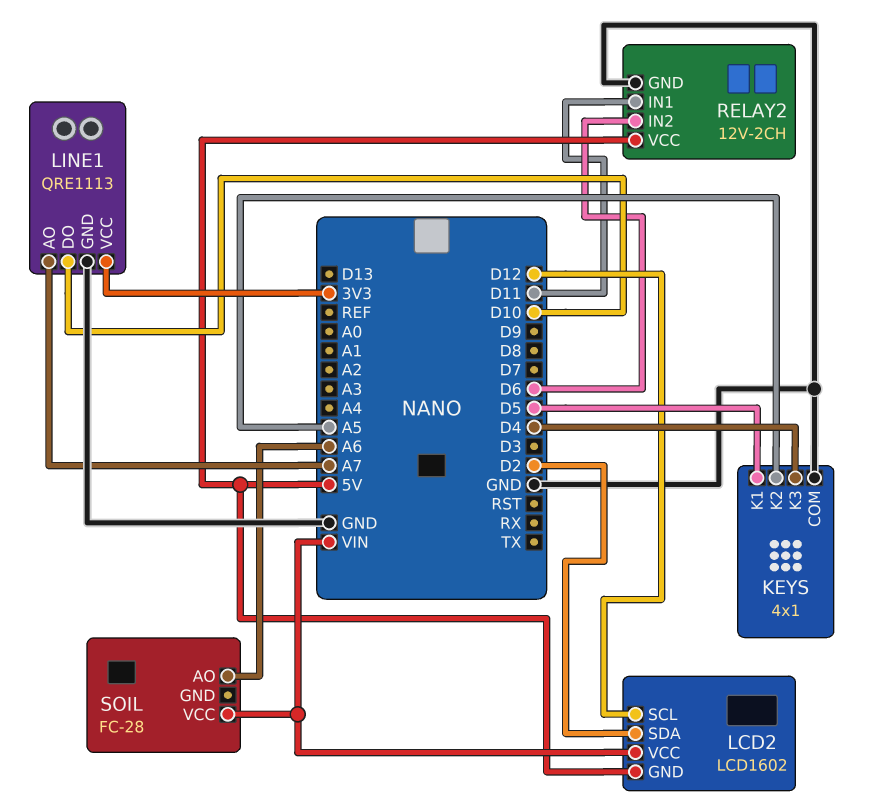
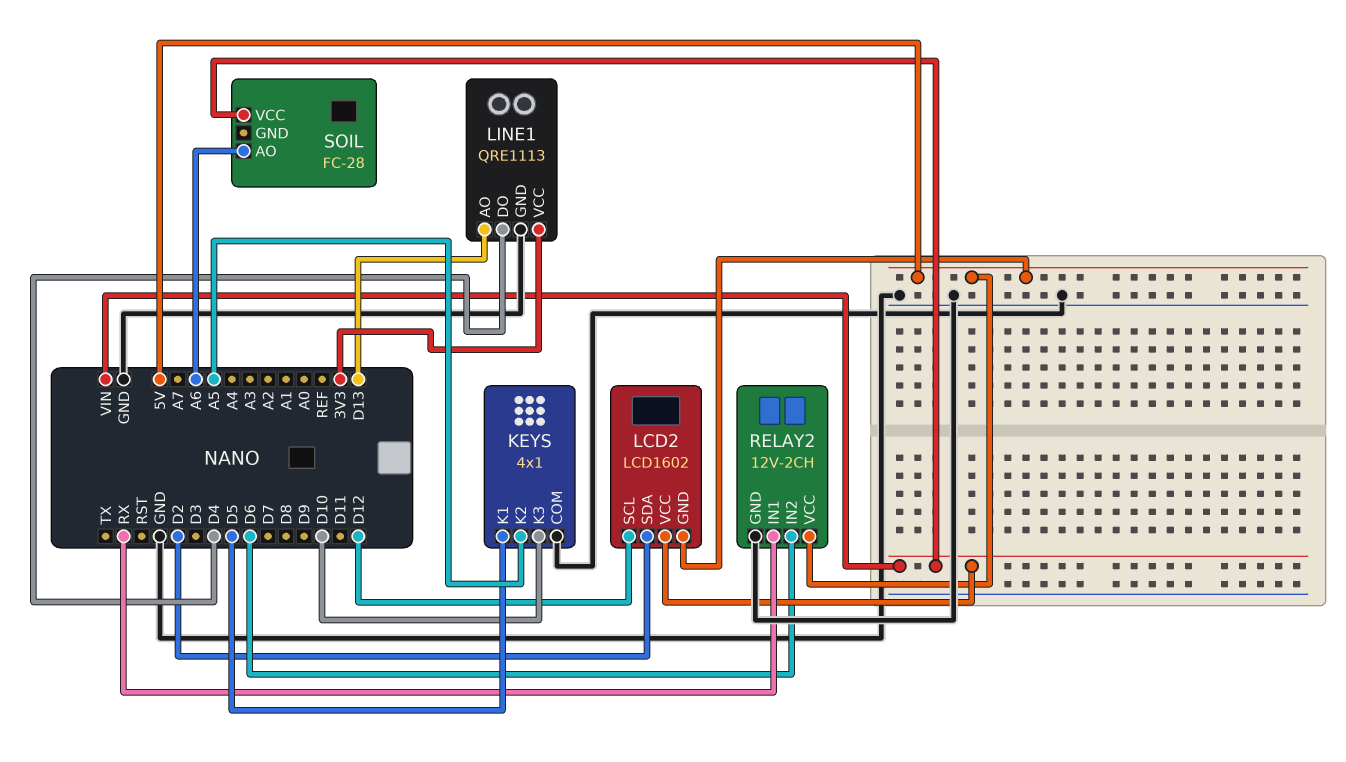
KEYS pin K3: D4 -> D10
LINE1 pin AO: A7 -> D13
LINE1 pin DO: D10 -> D4
RELAY2 pin IN1: D11 -> RX

